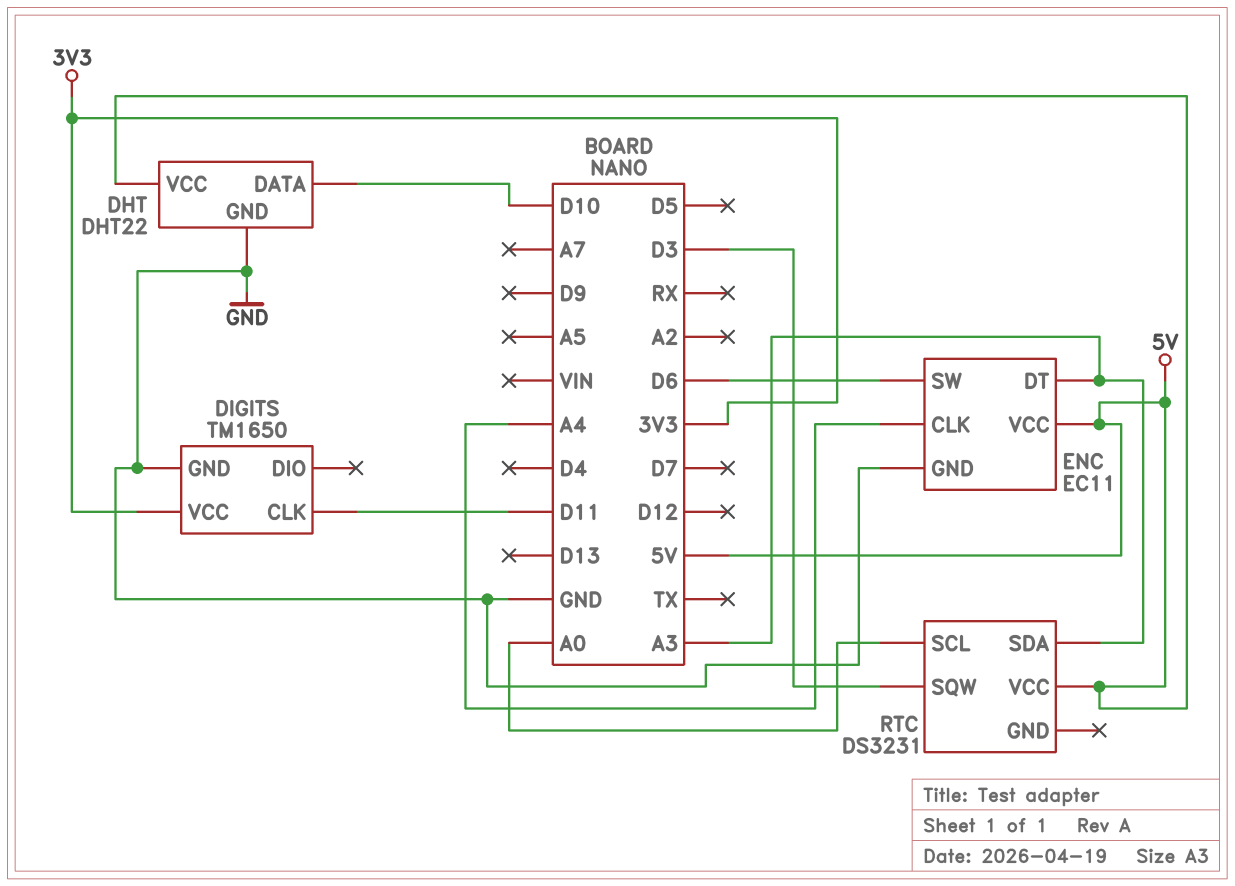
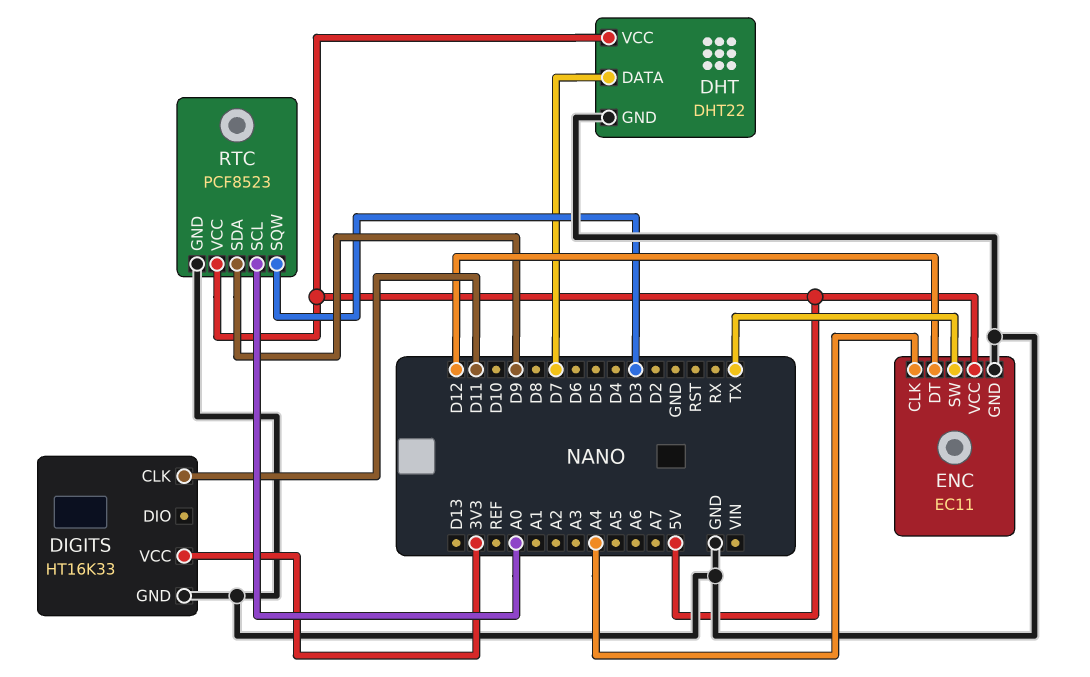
DHT pin DATA: D10 -> D7
DIGITS: TM1650 -> HT16K33
ENC pin DT: A3 -> D12
ENC pin SW: D6 -> TX
RTC: DS3231 -> PCF8523
RTC pin GND: none -> GND
RTC pin SDA: A3 -> D9

